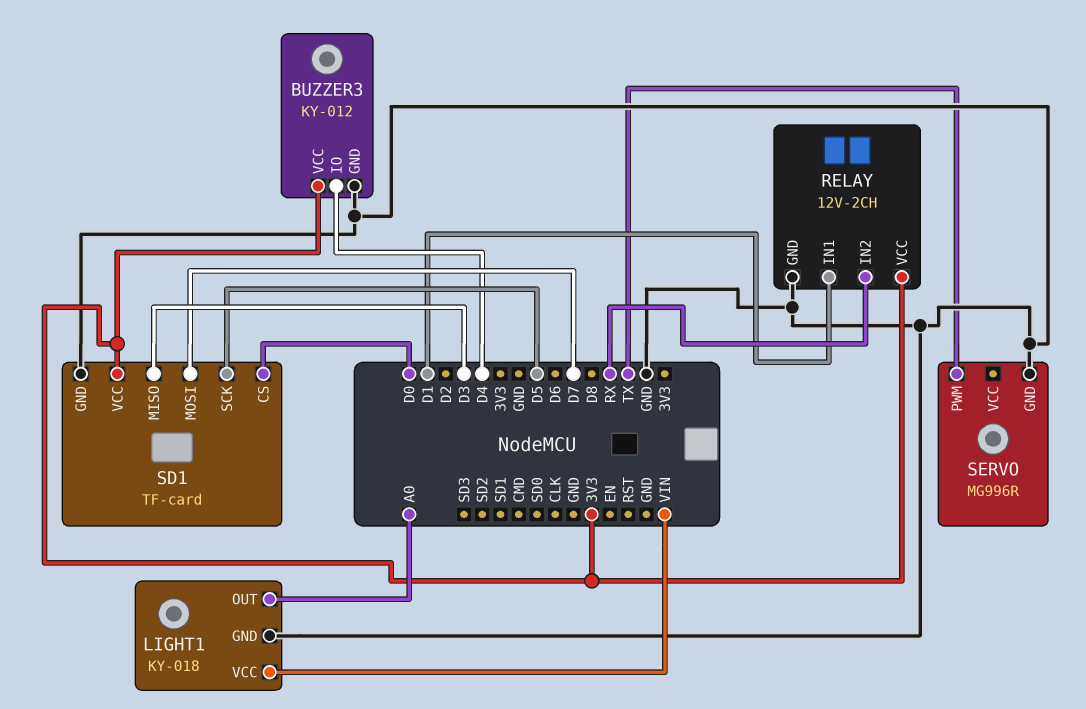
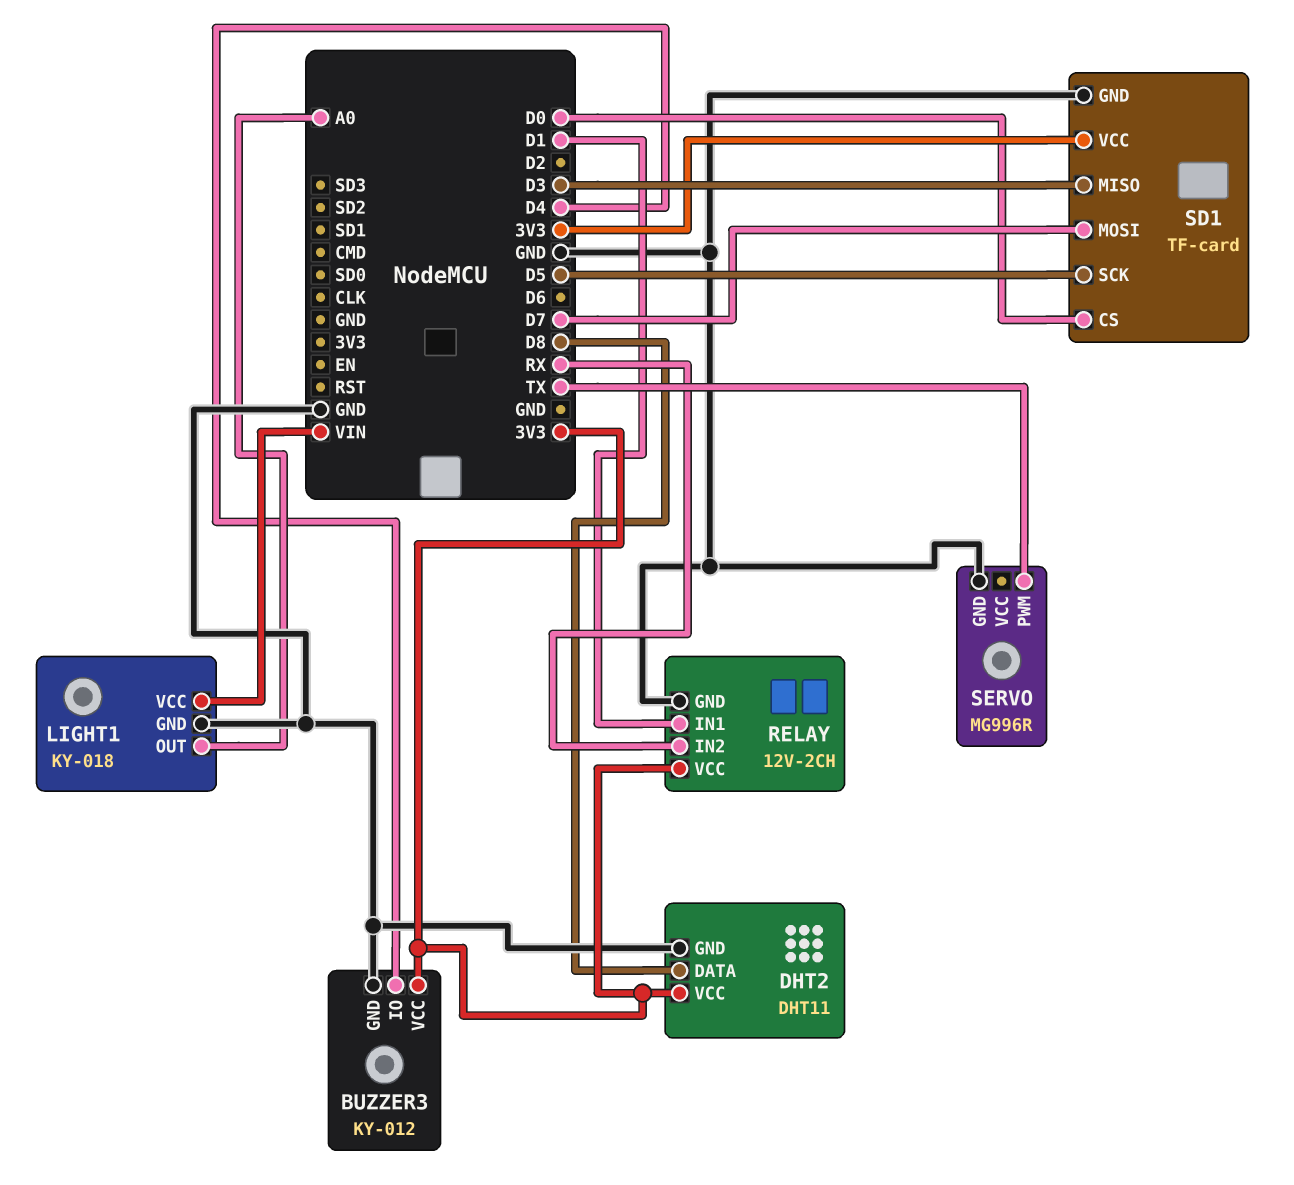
DHT2: none -> DHT11
DHT2 pin DATA: none -> D8
DHT2 pin GND: none -> GND
DHT2 pin VCC: none -> 3V3

